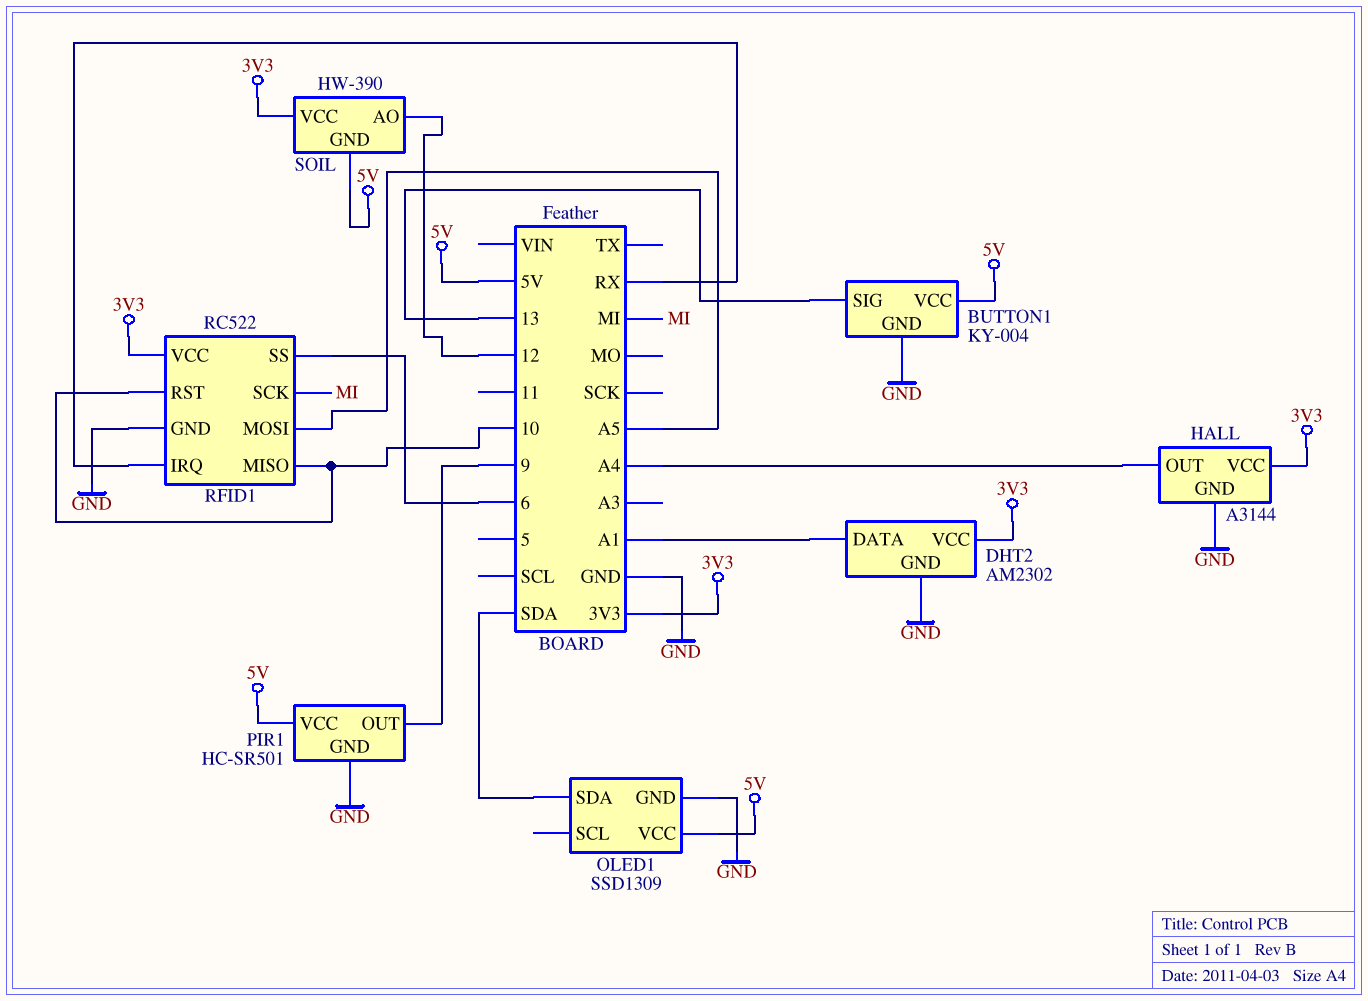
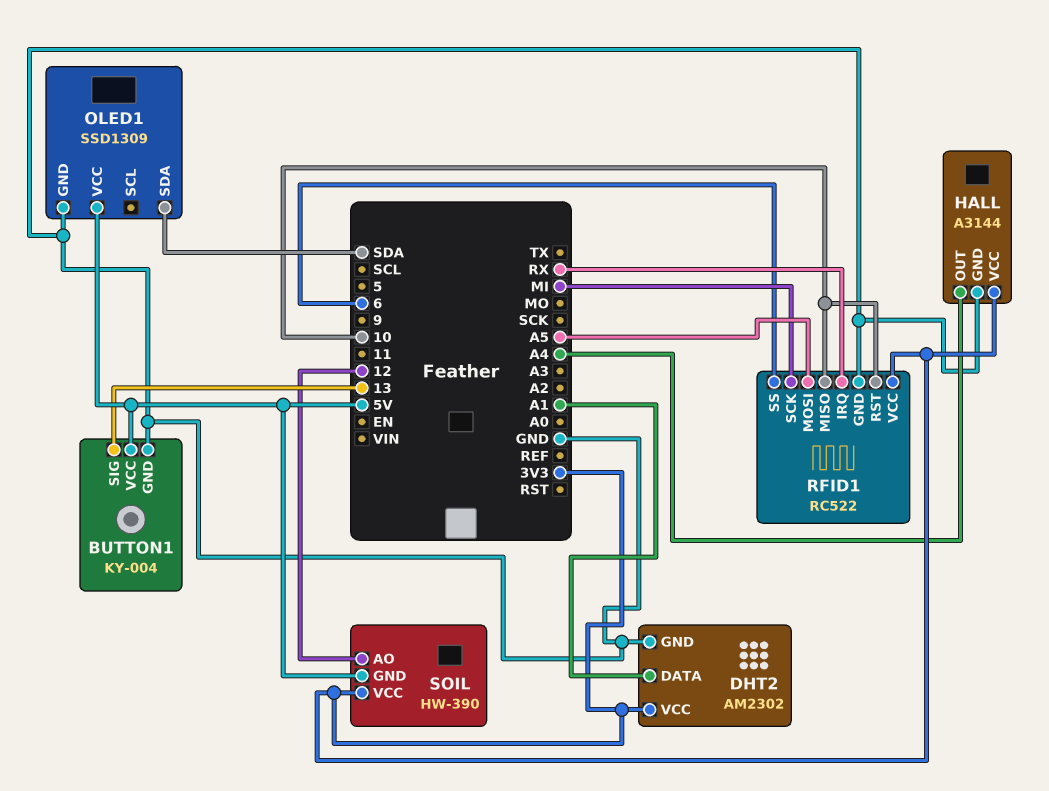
PIR1: HC-SR501 -> none
PIR1 pin GND: GND -> none
PIR1 pin OUT: 9 -> none
PIR1 pin VCC: 5V -> none

